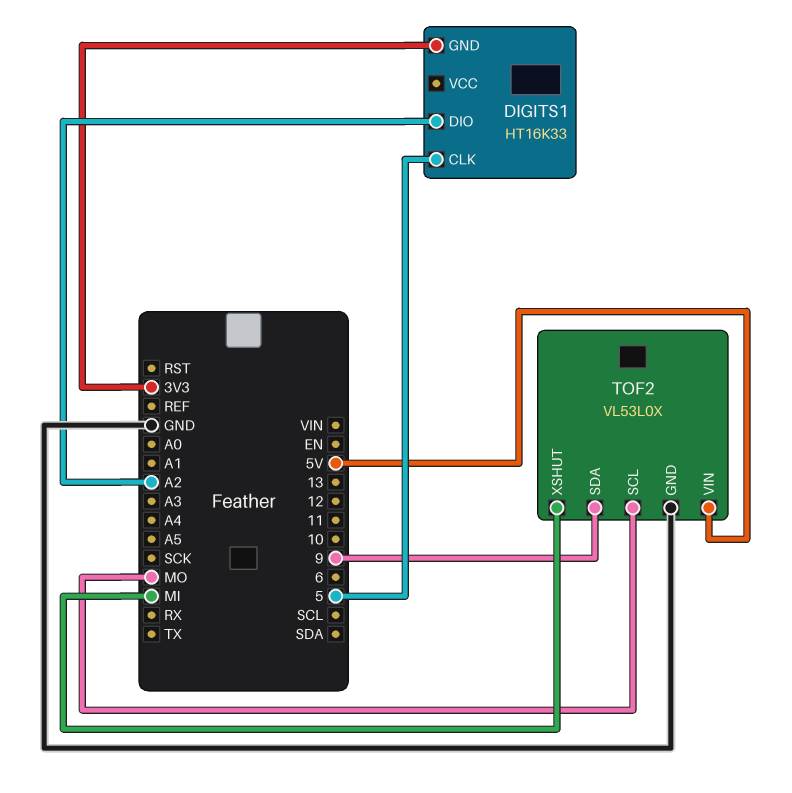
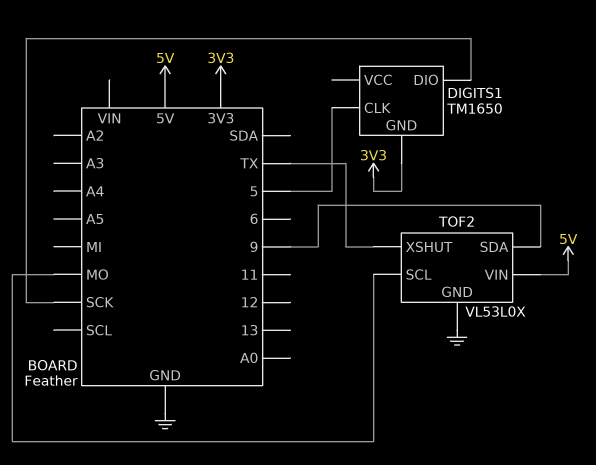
DIGITS1: HT16K33 -> TM1650
DIGITS1 pin DIO: A2 -> SCK
TOF2 pin XSHUT: MI -> TX

